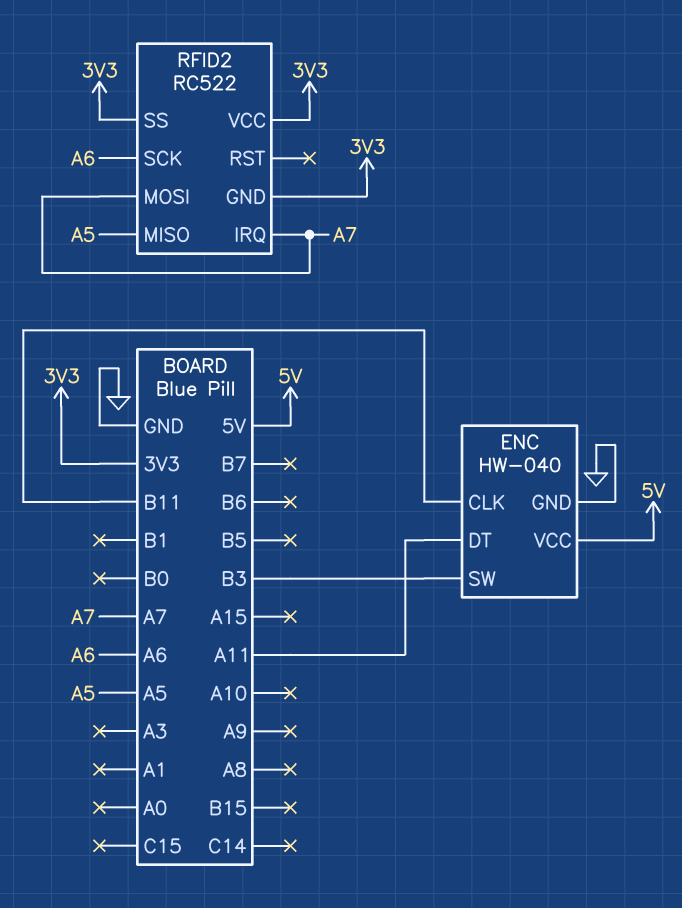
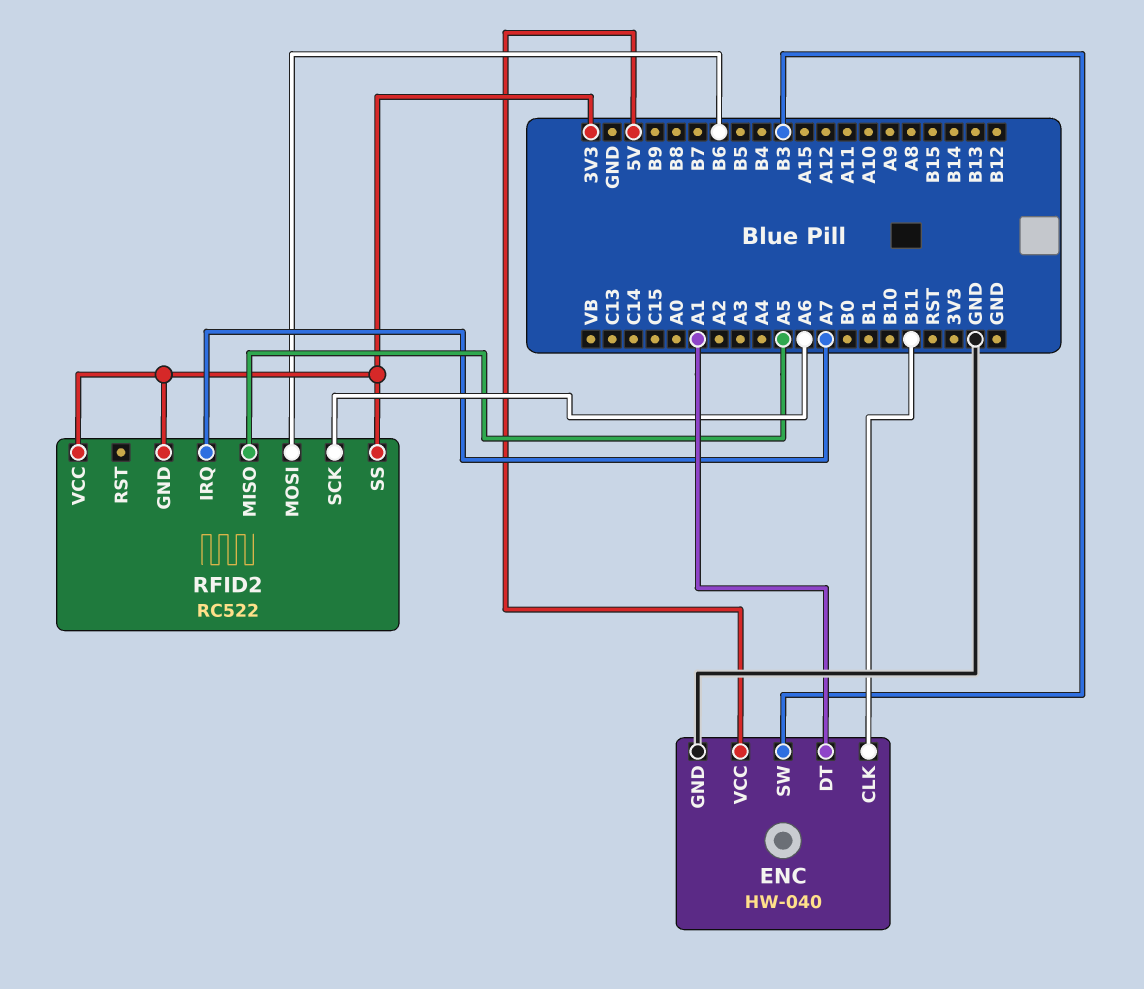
ENC pin DT: A11 -> A1
RFID2 pin MOSI: A7 -> B6

